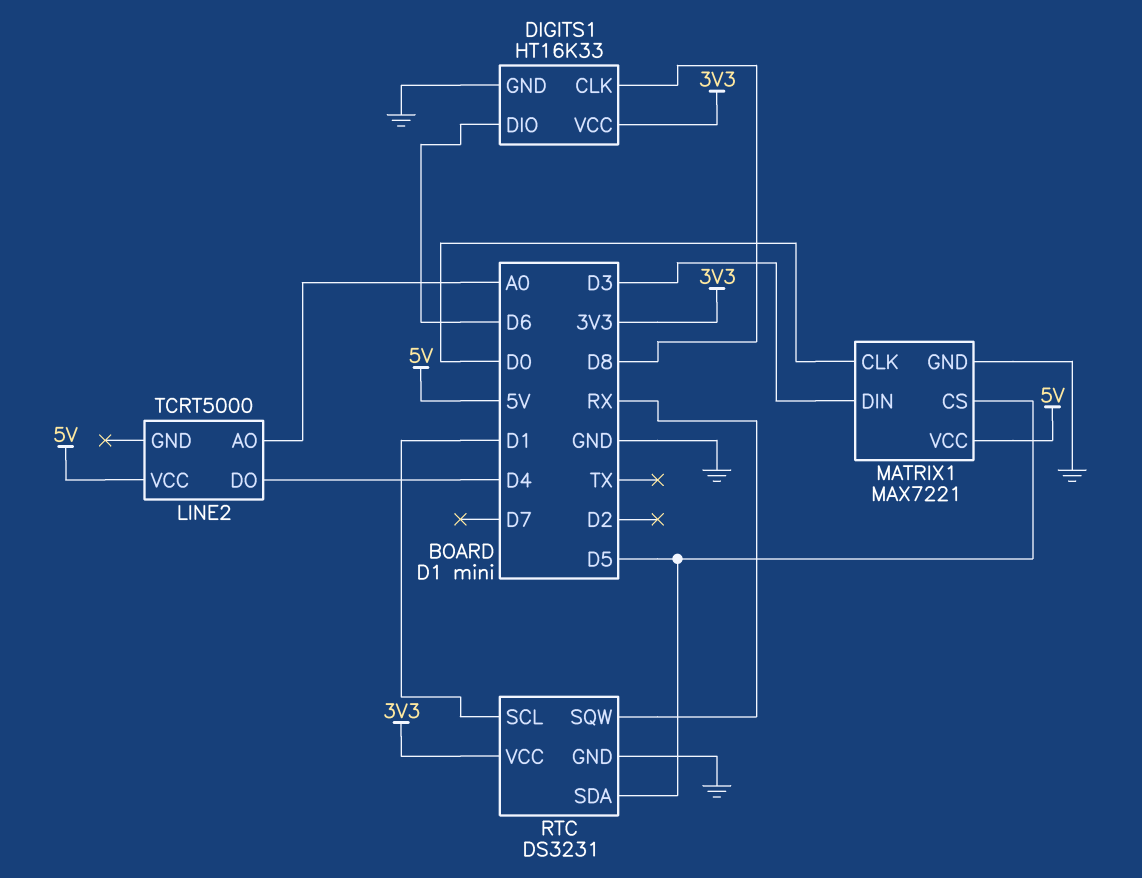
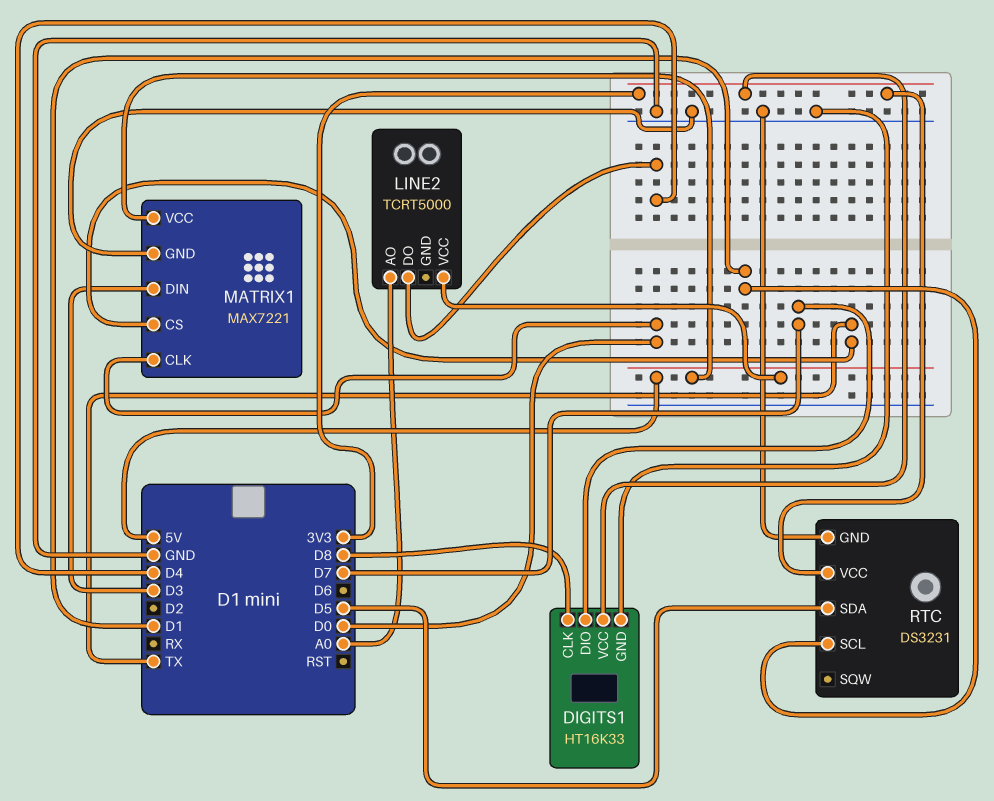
DIGITS1 pin DIO: D6 -> D7
MATRIX1 pin CS: D5 -> TX
RTC pin SQW: RX -> none

